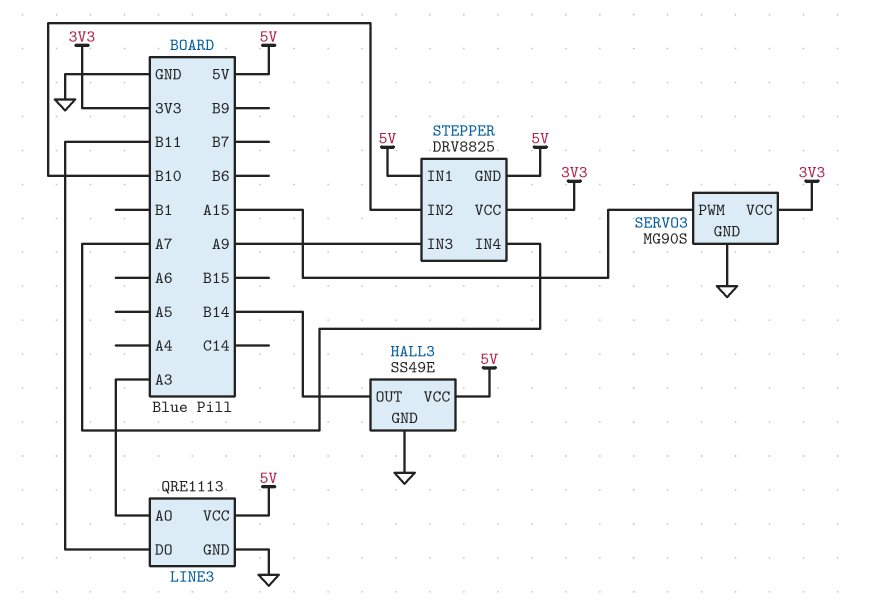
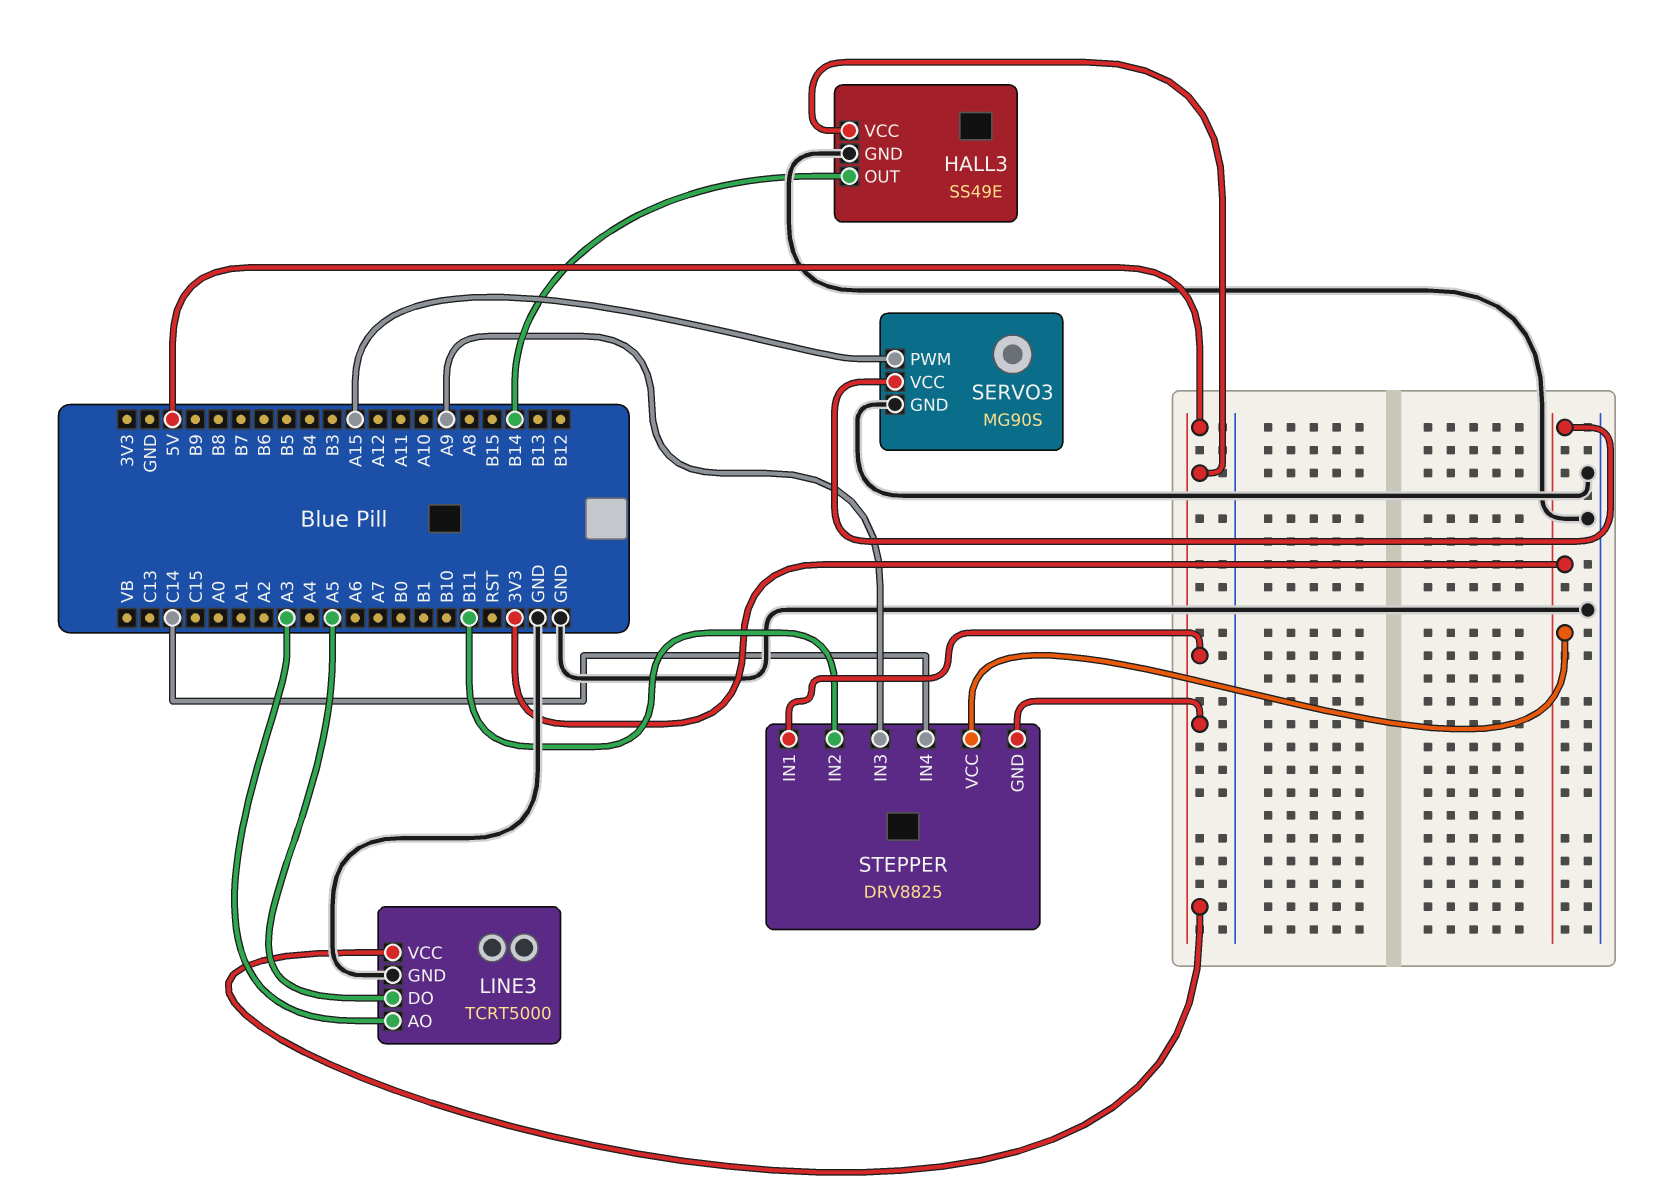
LINE3: QRE1113 -> TCRT5000
LINE3 pin DO: B11 -> A5
STEPPER pin IN2: B10 -> B11
STEPPER pin IN4: A7 -> C14

